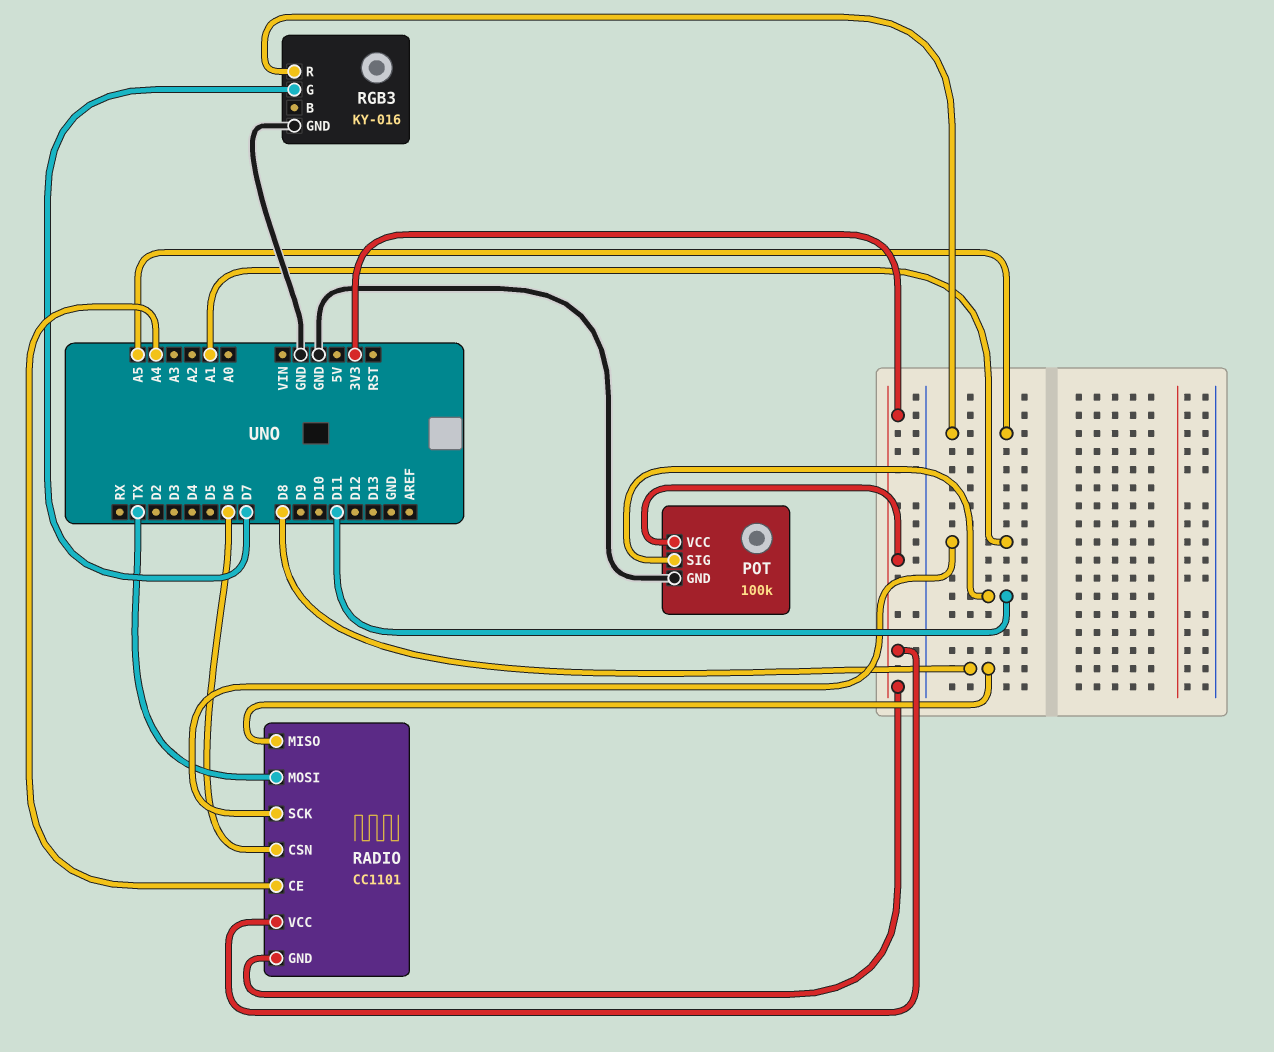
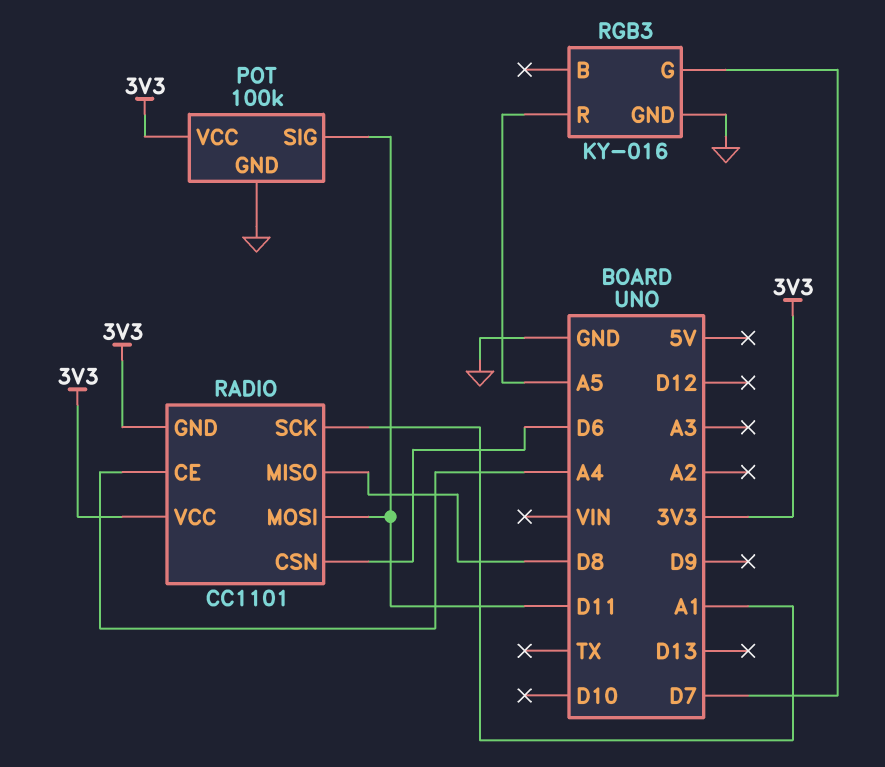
RADIO pin MOSI: TX -> D11

